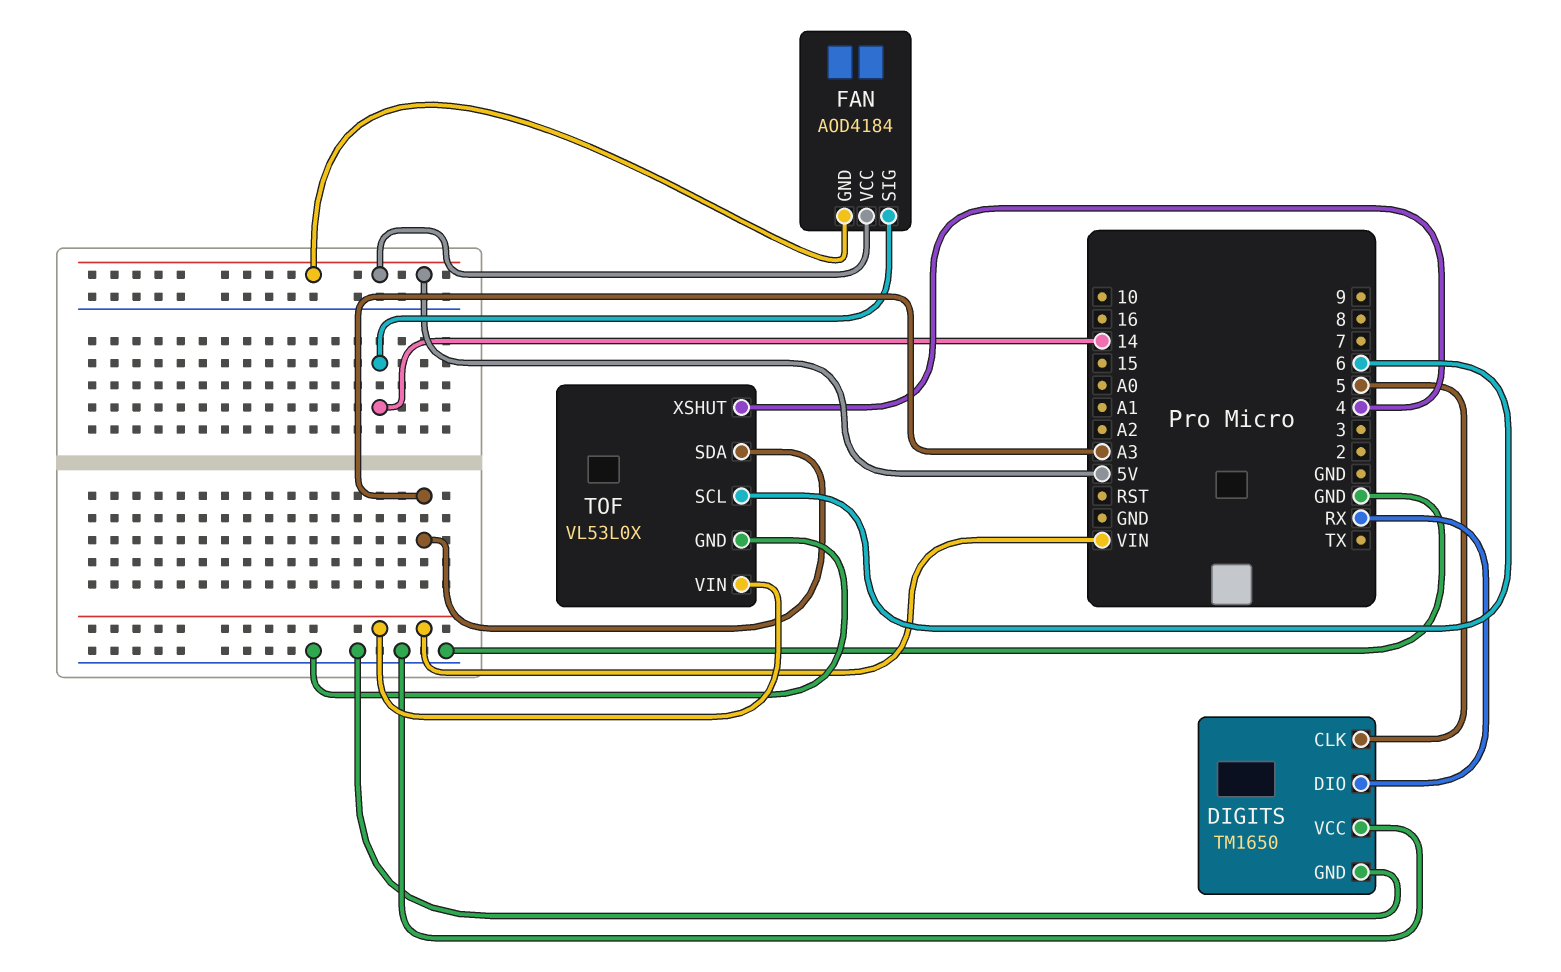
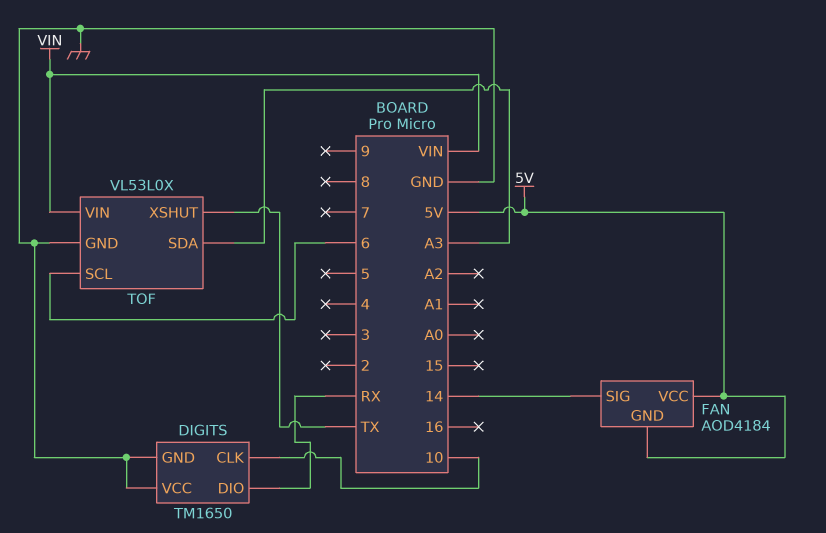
DIGITS pin CLK: 5 -> 10
TOF pin XSHUT: 4 -> TX

